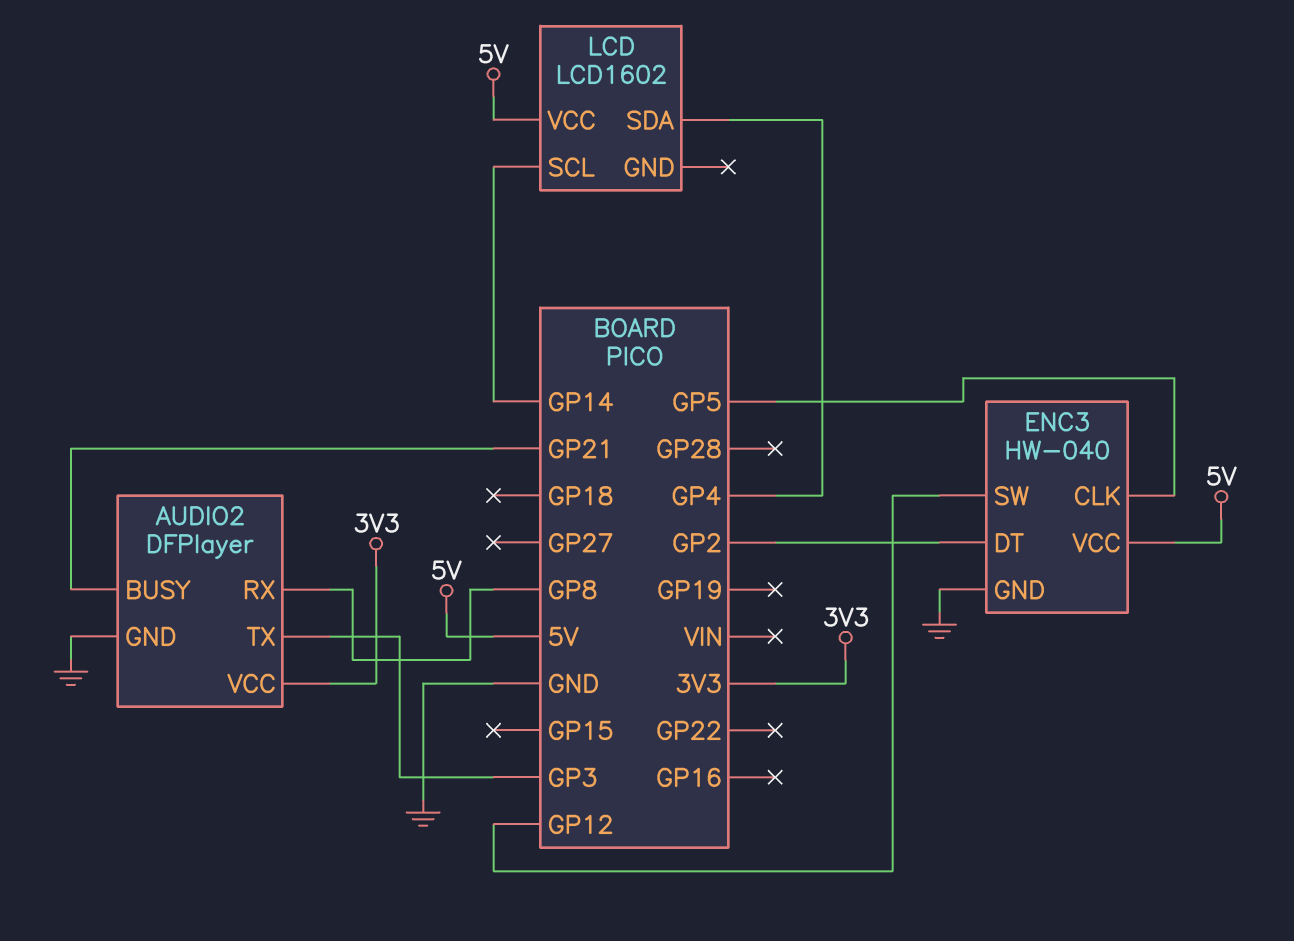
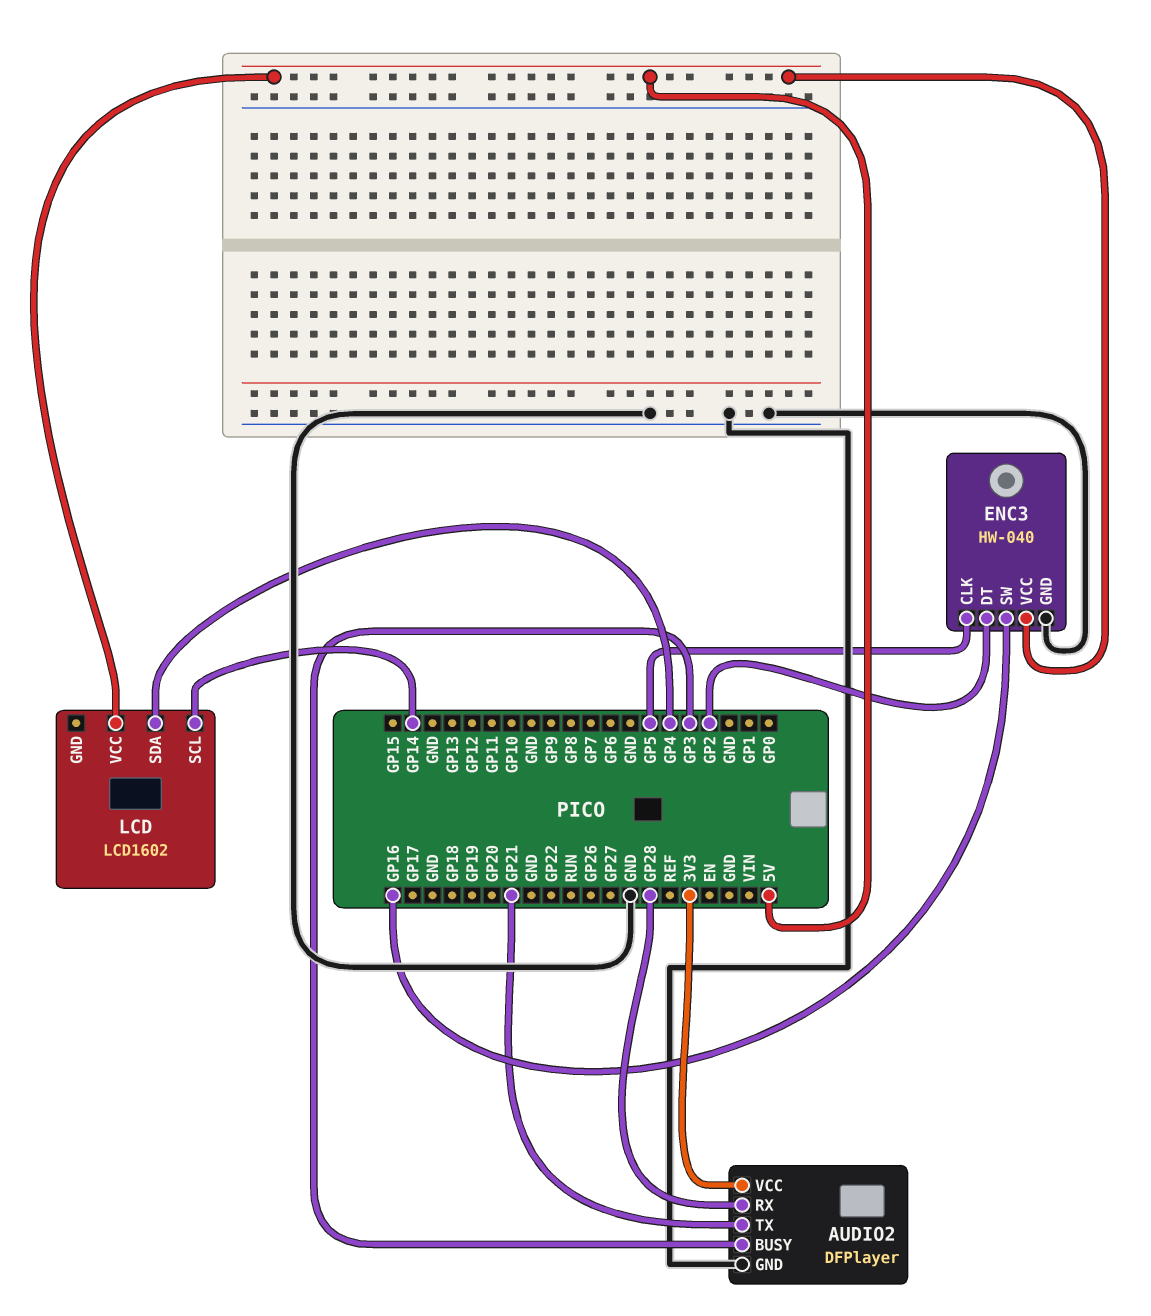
AUDIO2 pin BUSY: GP21 -> GP3
AUDIO2 pin RX: GP8 -> GP28
AUDIO2 pin TX: GP3 -> GP21
ENC3 pin SW: GP12 -> GP16

